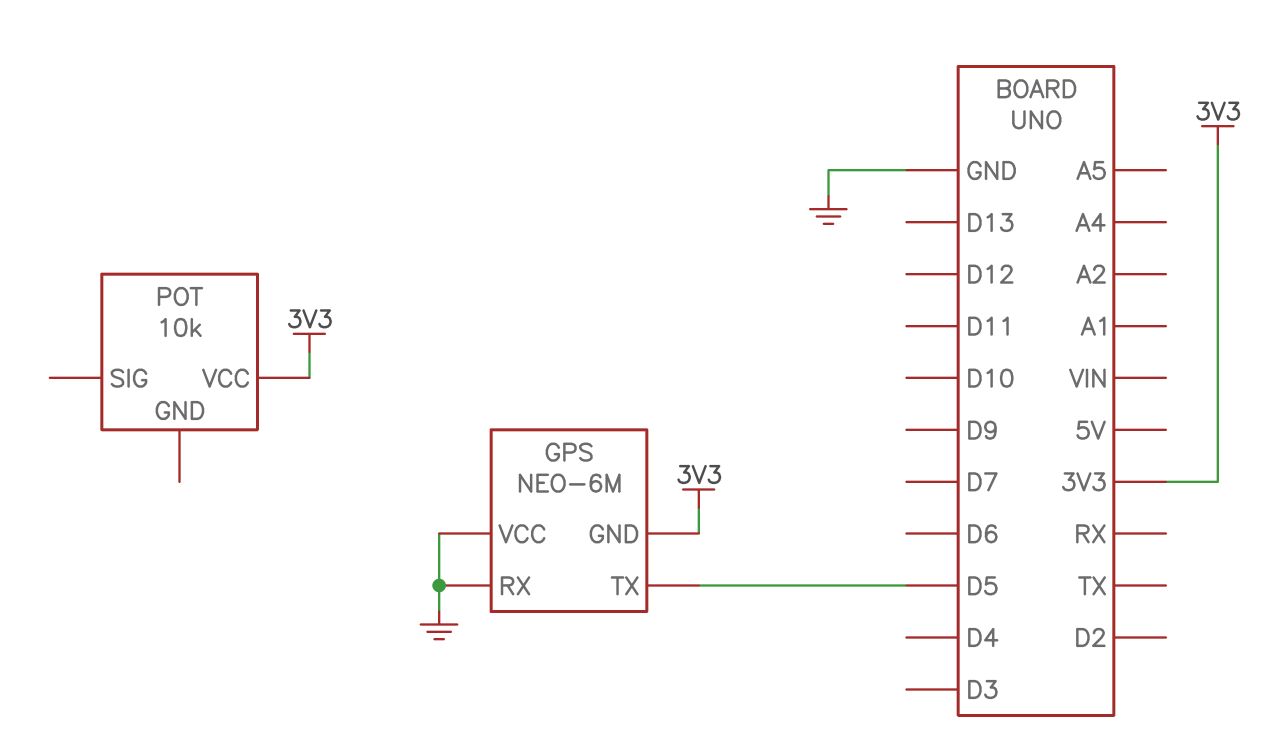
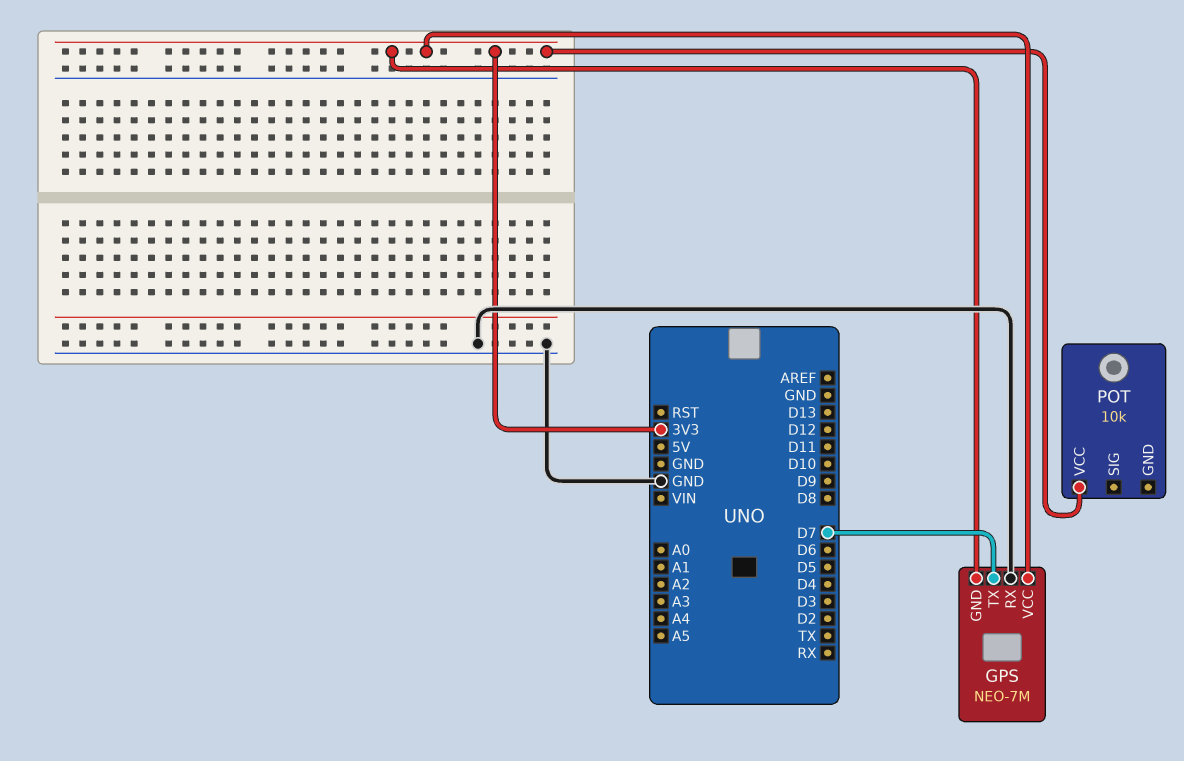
GPS: NEO-6M -> NEO-7M
GPS pin TX: D5 -> D7
GPS pin VCC: GND -> 3V3

